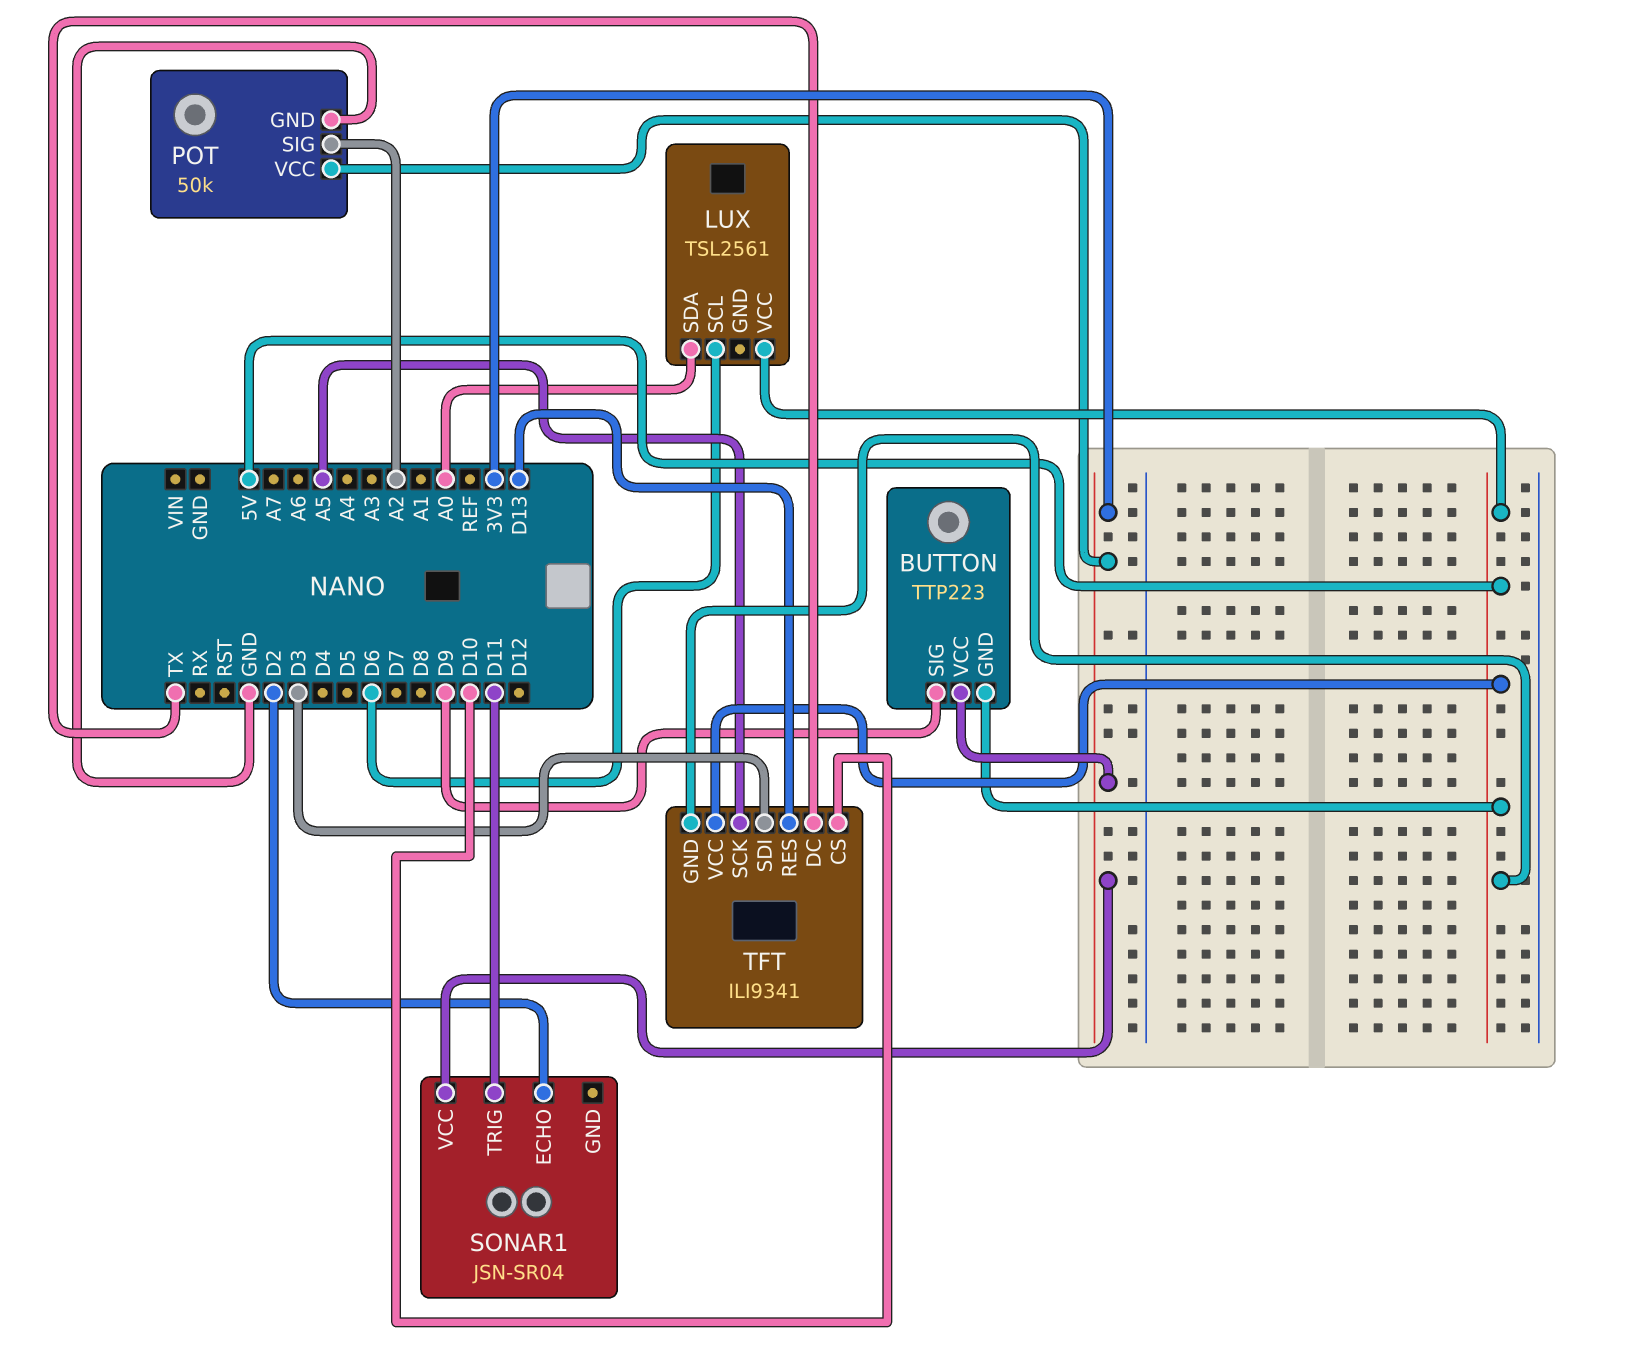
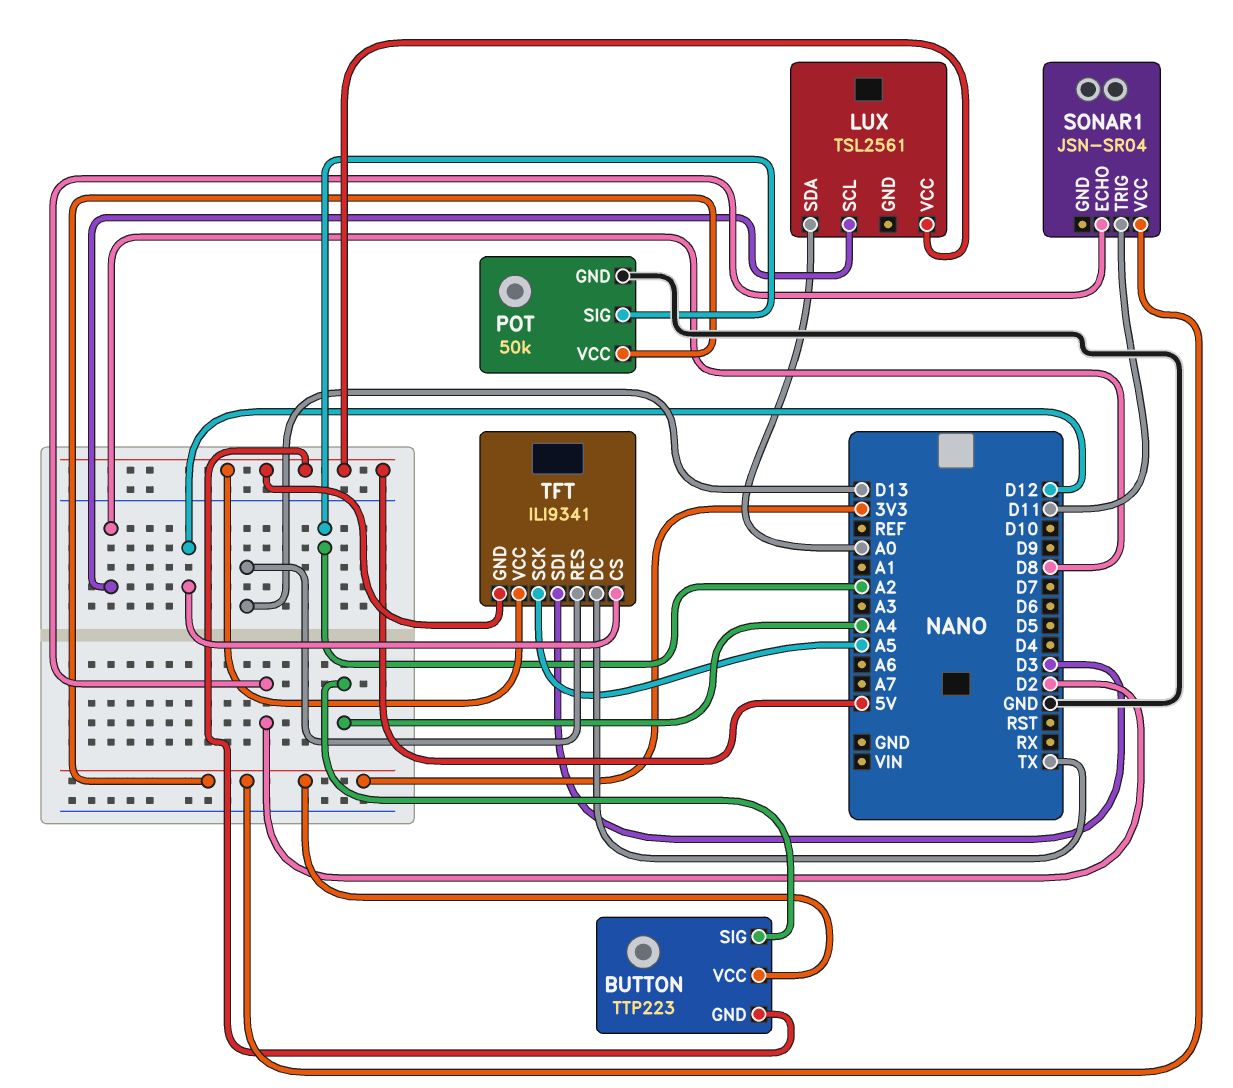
BUTTON pin SIG: D9 -> A4
LUX pin SCL: D6 -> D8
TFT pin CS: D10 -> D12

